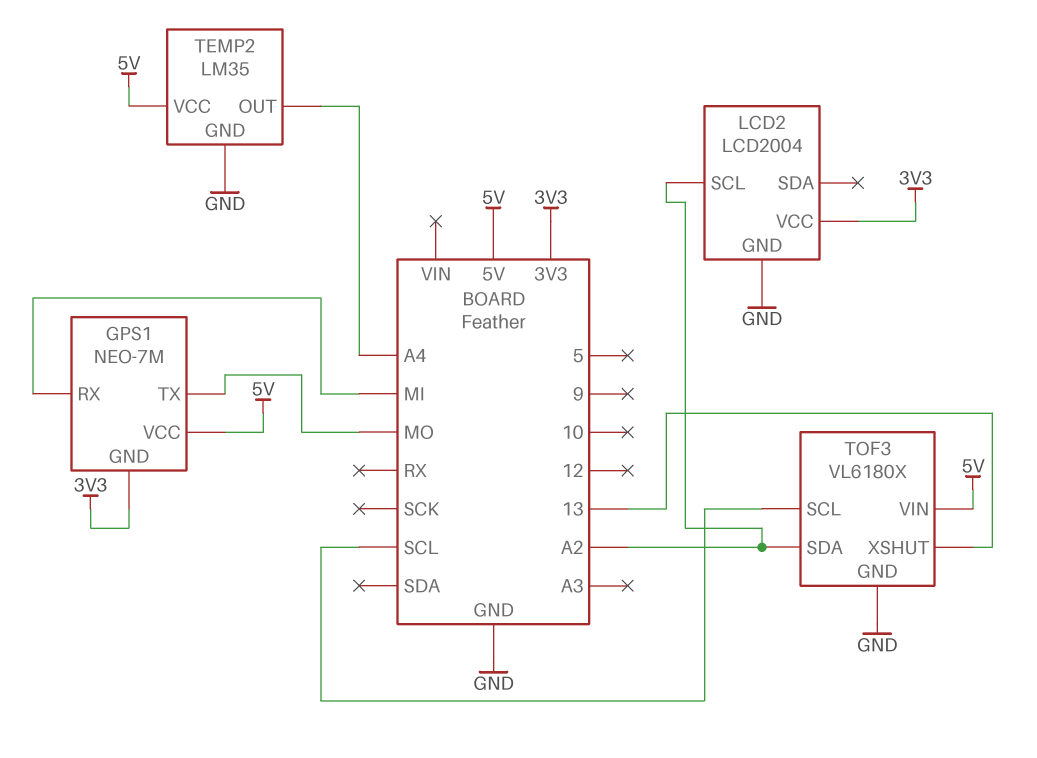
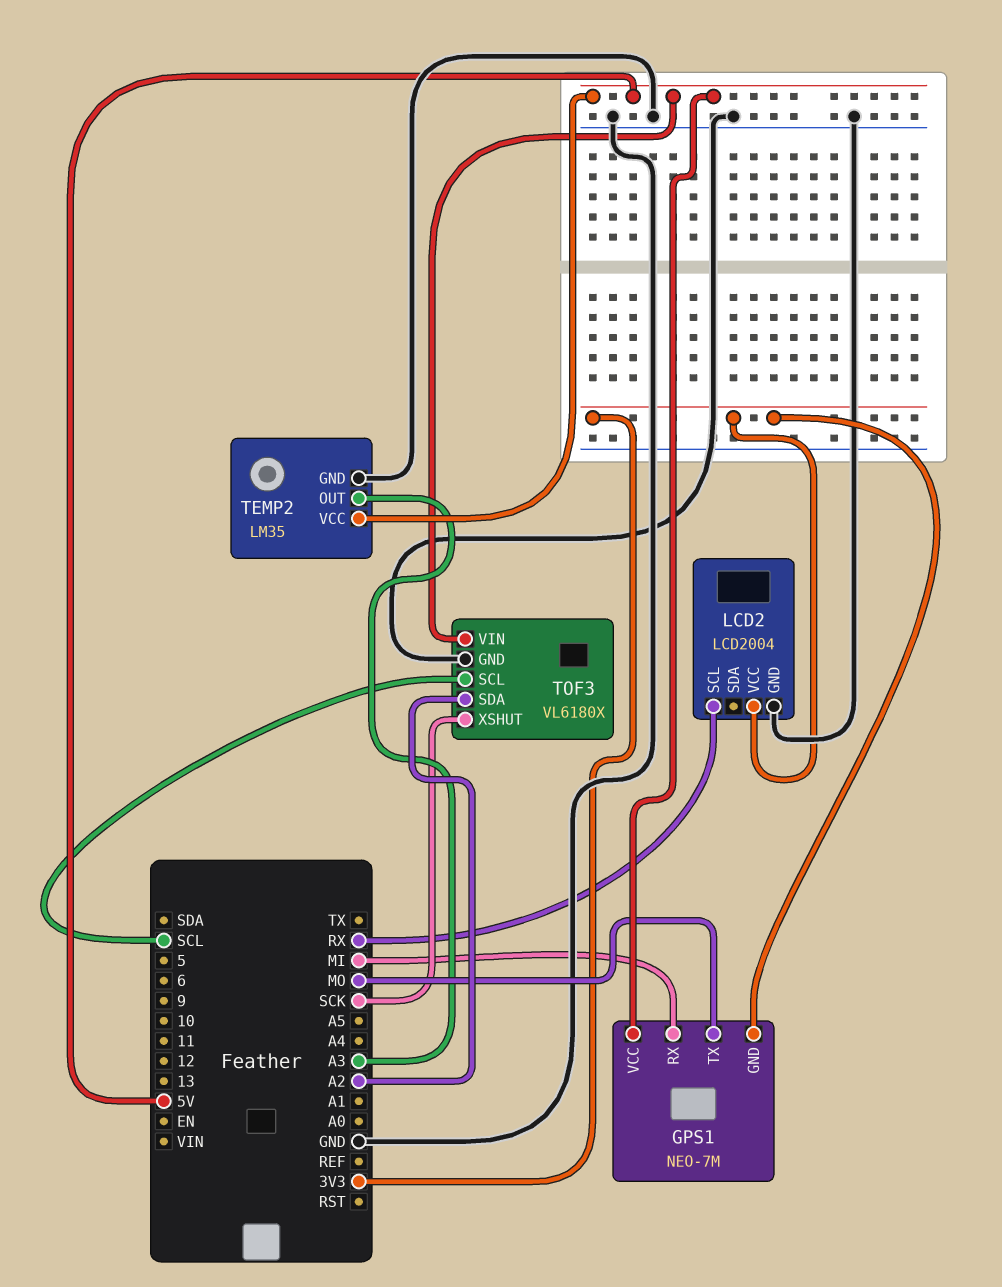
LCD2 pin SCL: A2 -> RX
TEMP2 pin OUT: A4 -> A3
TOF3 pin XSHUT: 13 -> SCK

